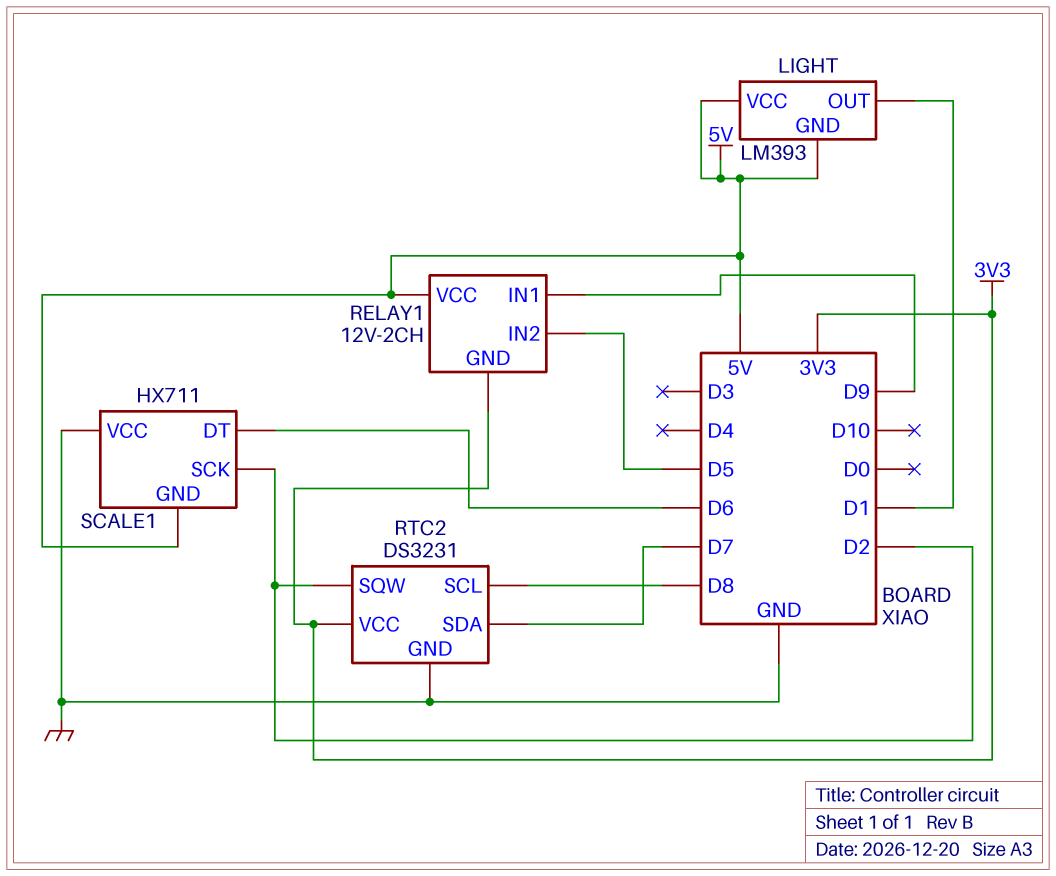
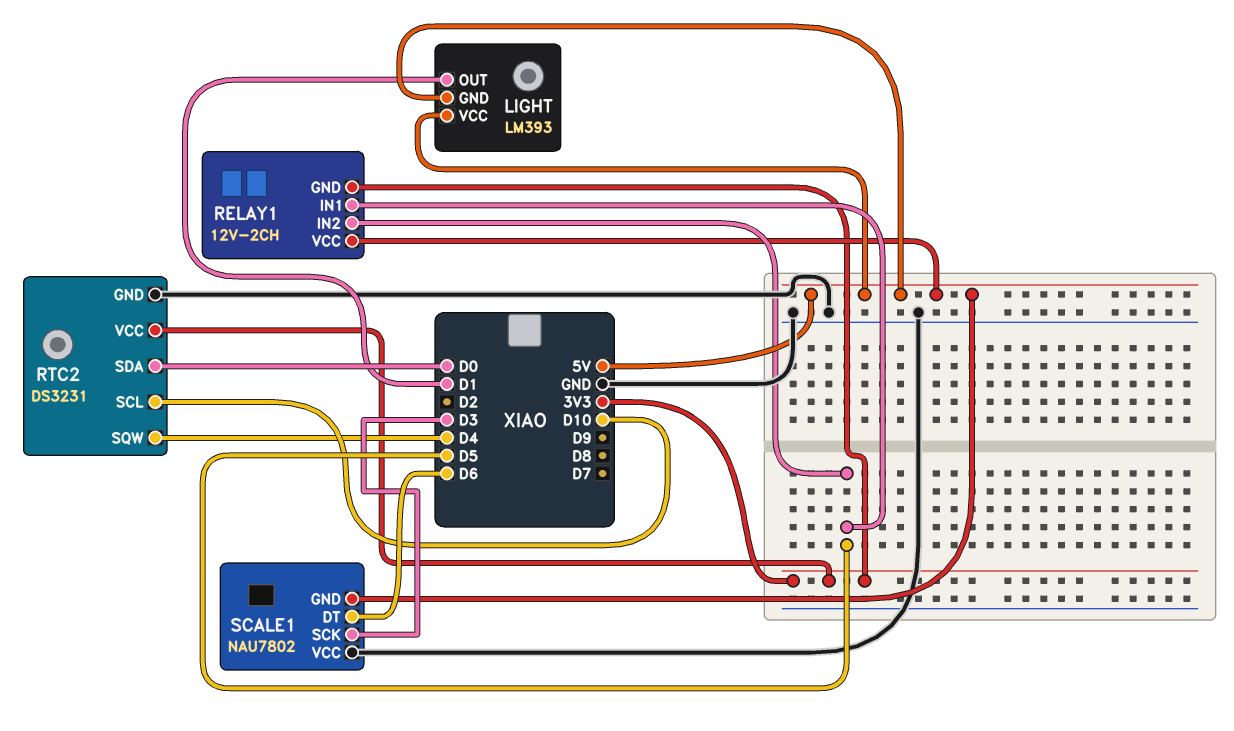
RELAY1 pin IN1: D9 -> D5
RTC2 pin SCL: D8 -> D10
RTC2 pin SDA: D7 -> D0
RTC2 pin SQW: D2 -> D4
SCALE1: HX711 -> NAU7802
SCALE1 pin SCK: D2 -> D3

